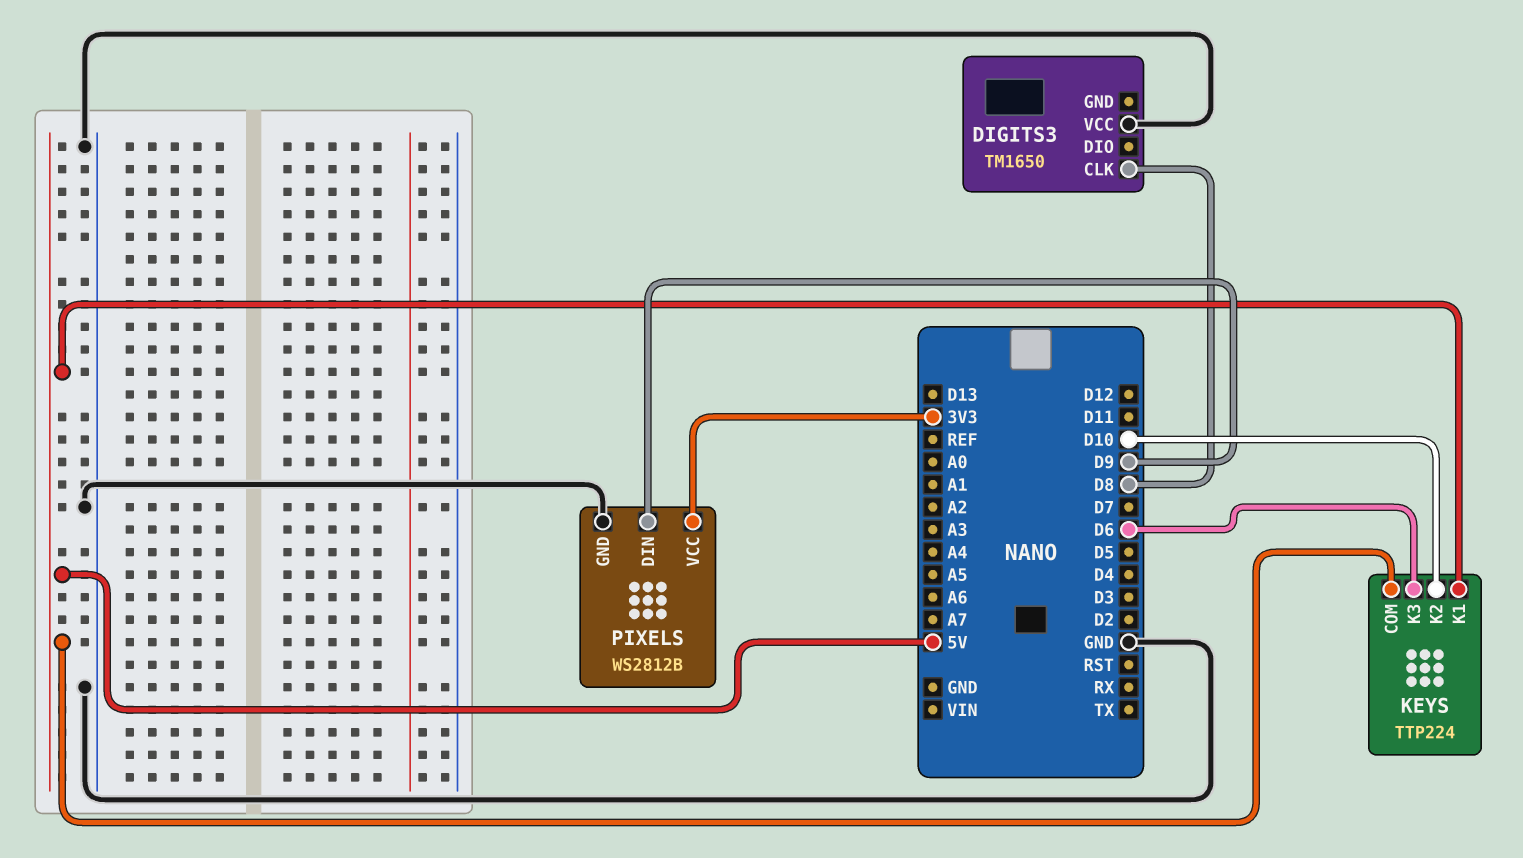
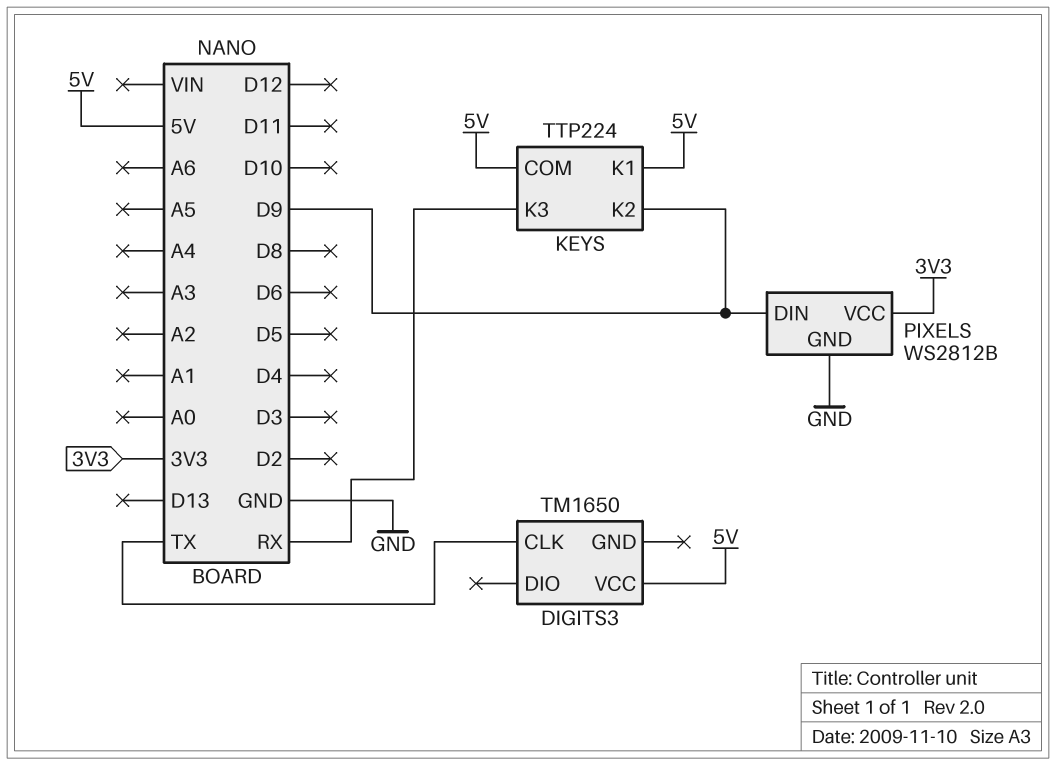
DIGITS3 pin CLK: D8 -> TX
DIGITS3 pin VCC: GND -> 5V
KEYS pin K2: D10 -> D9
KEYS pin K3: D6 -> RX

